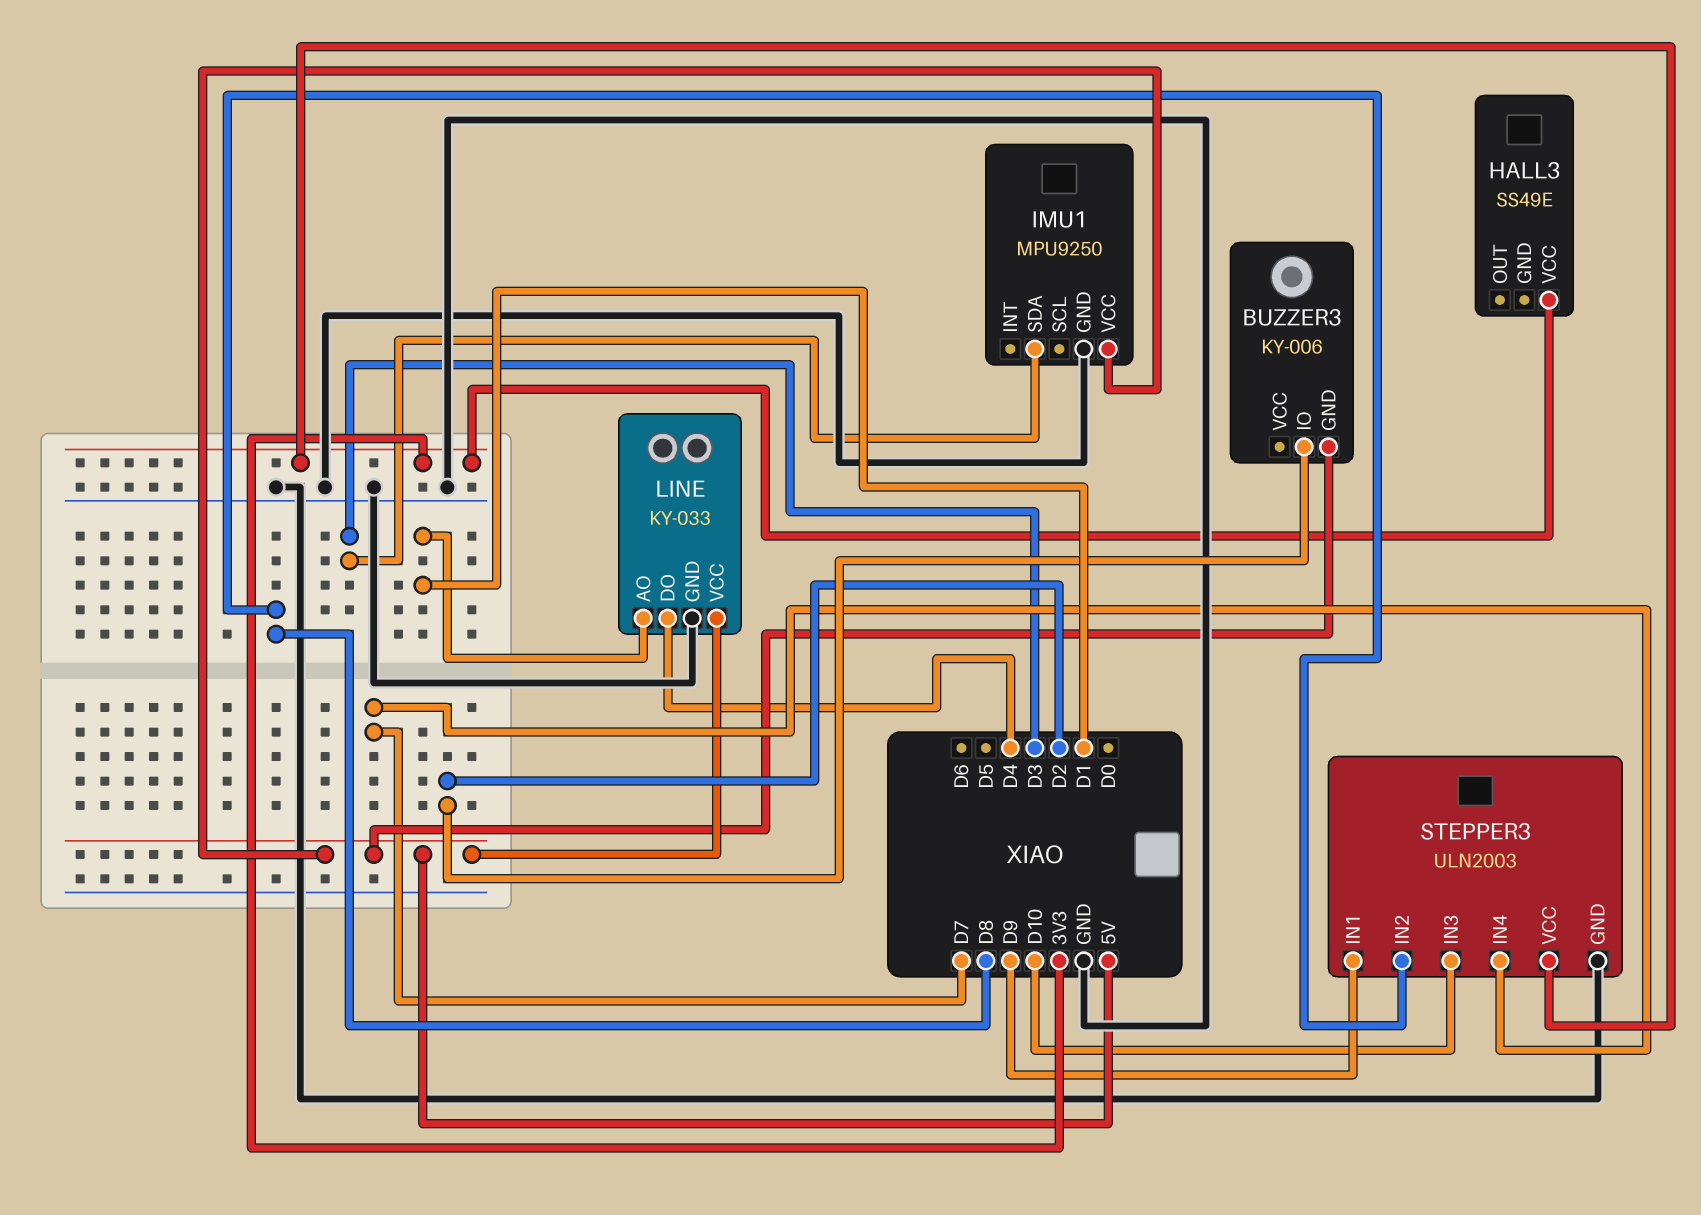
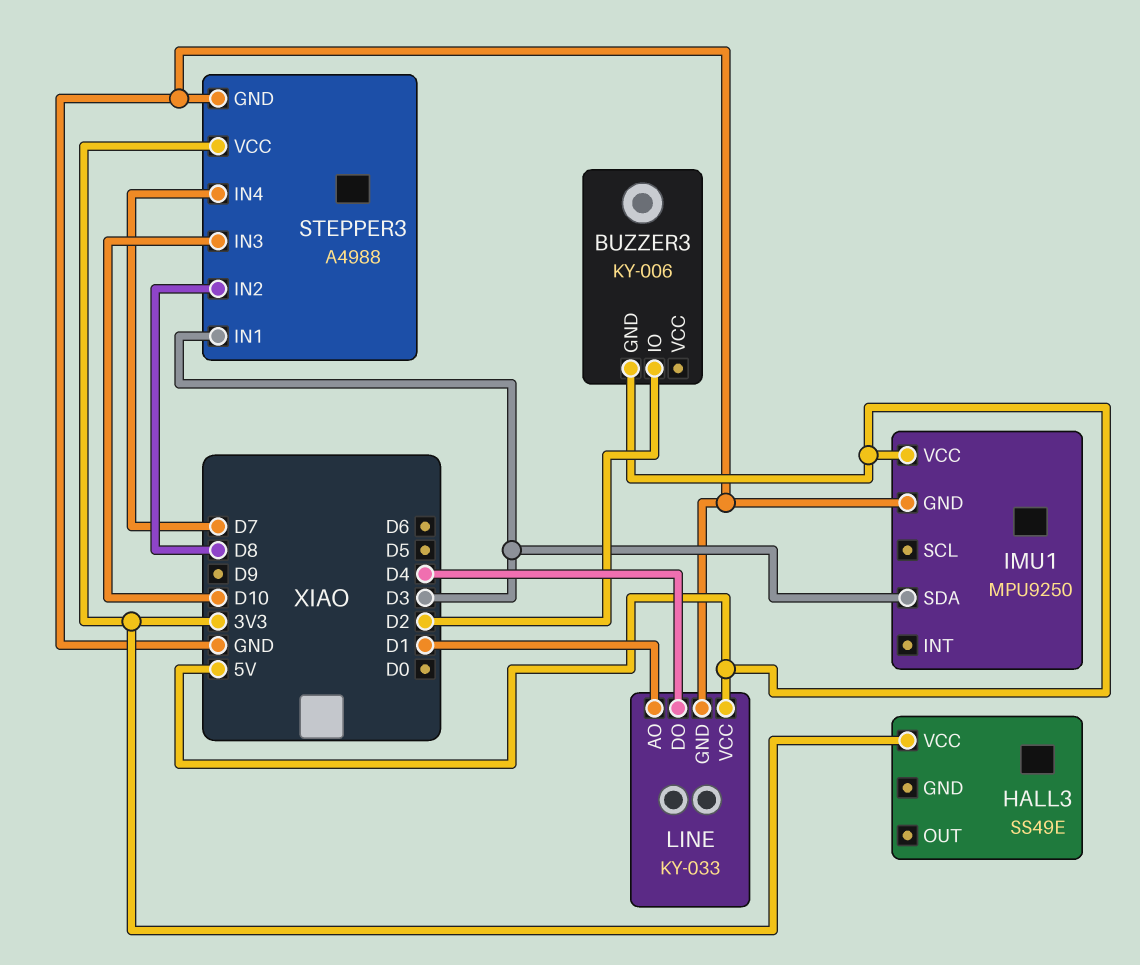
STEPPER3: ULN2003 -> A4988
STEPPER3 pin IN1: D9 -> D3

